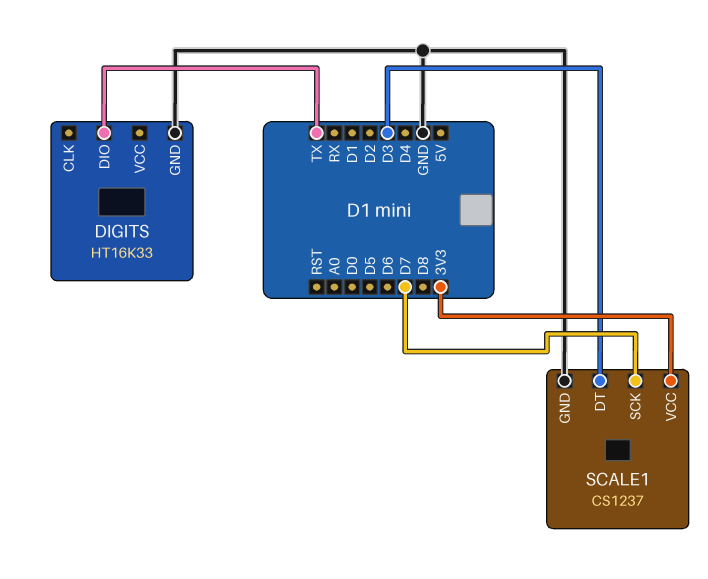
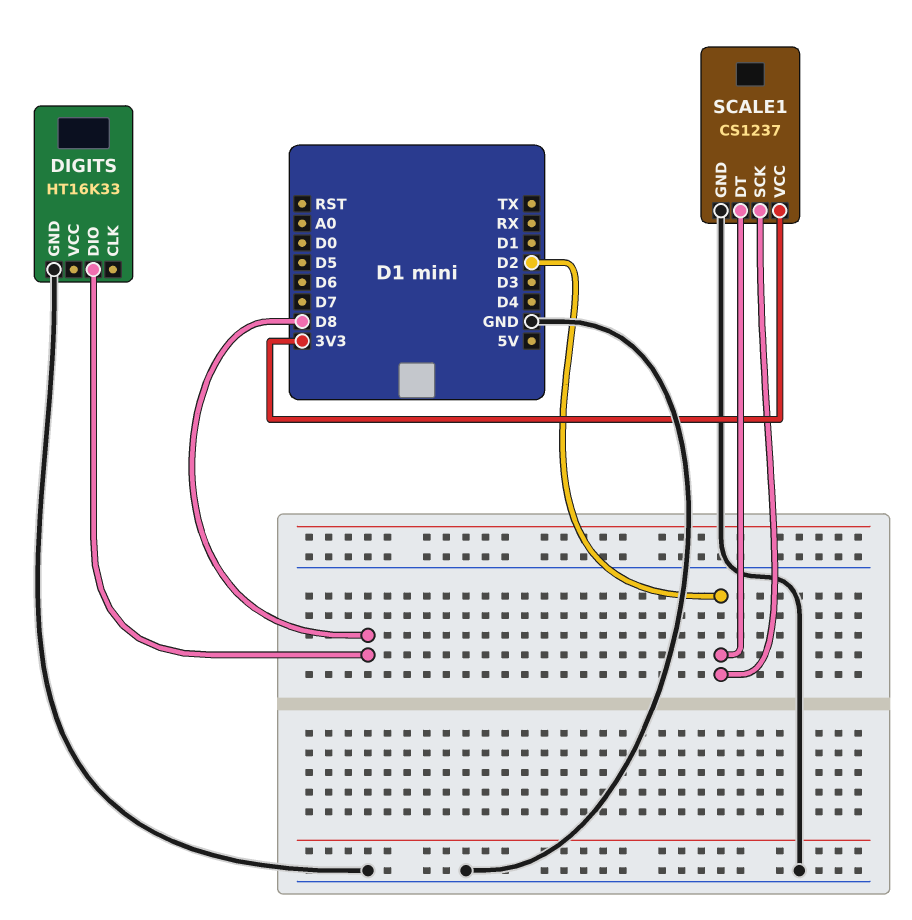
DIGITS pin DIO: TX -> D8
SCALE1 pin DT: D3 -> D2
SCALE1 pin SCK: D7 -> D2

